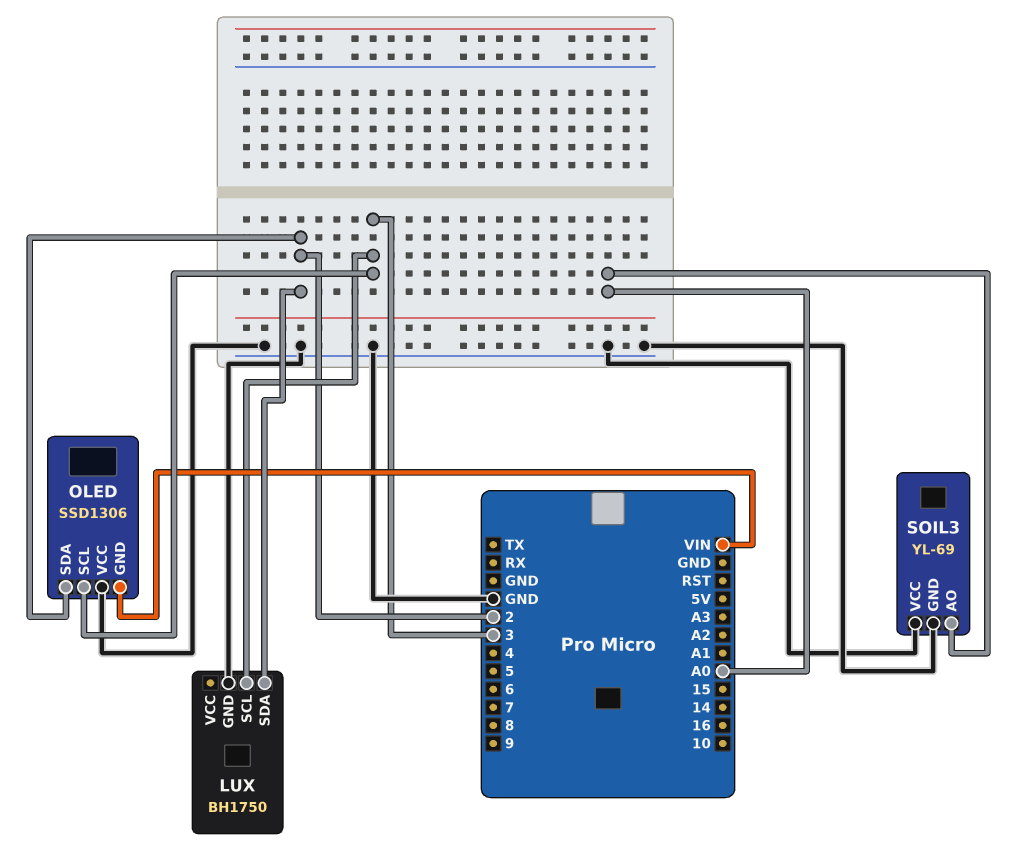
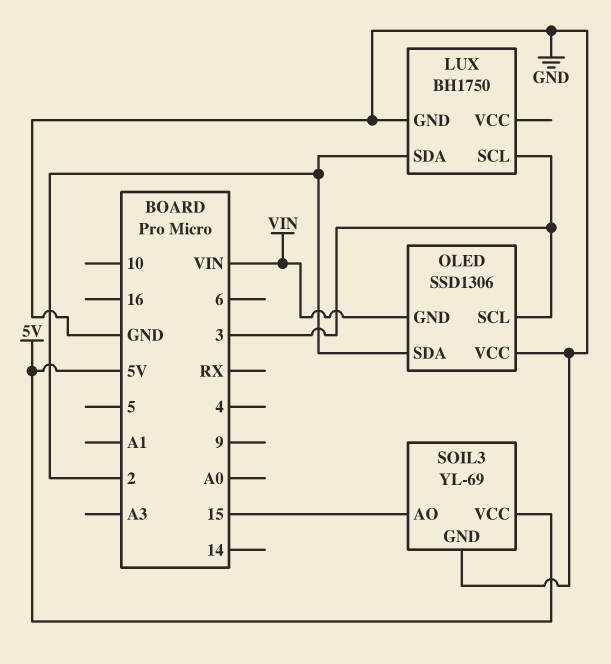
SOIL3 pin AO: A0 -> 15
SOIL3 pin VCC: GND -> 5V

